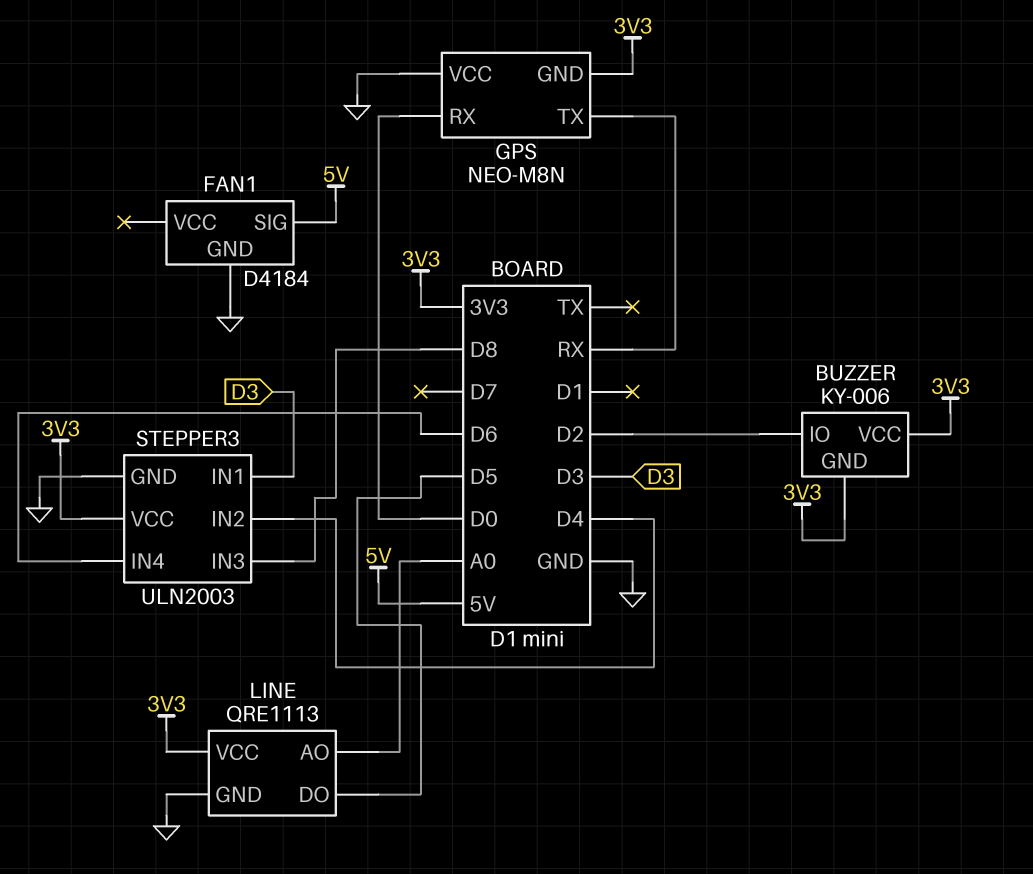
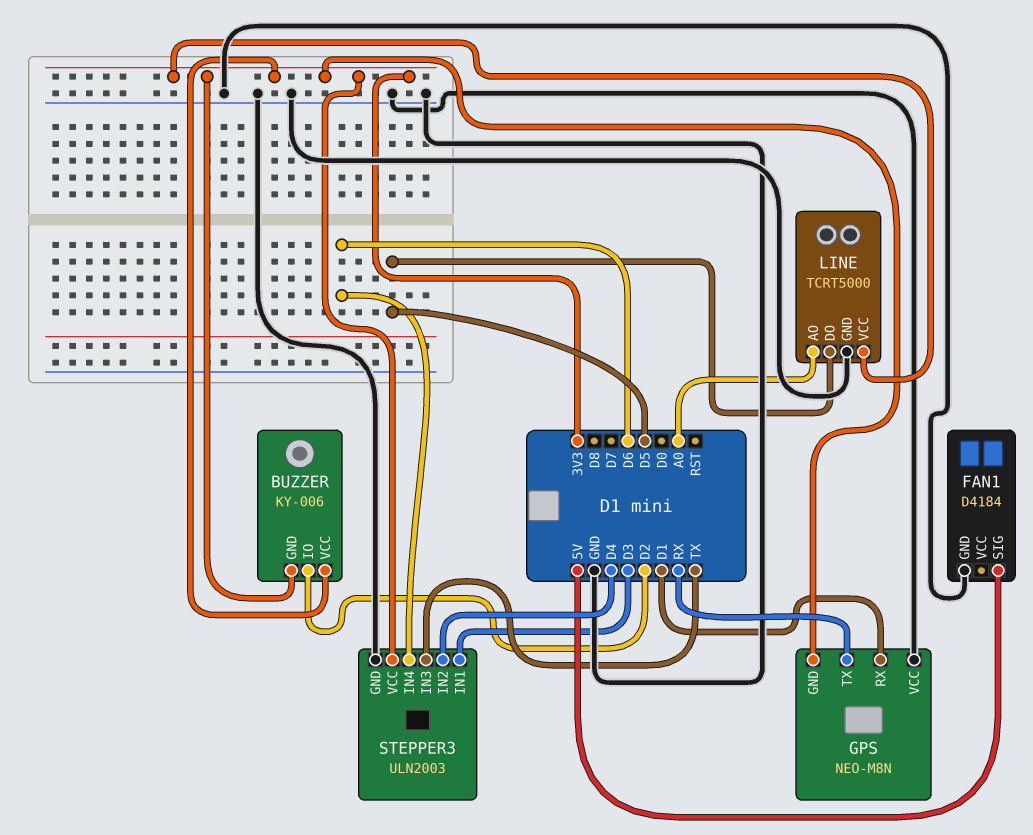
GPS pin RX: D0 -> D1
LINE: QRE1113 -> TCRT5000
STEPPER3 pin IN3: D8 -> TX

